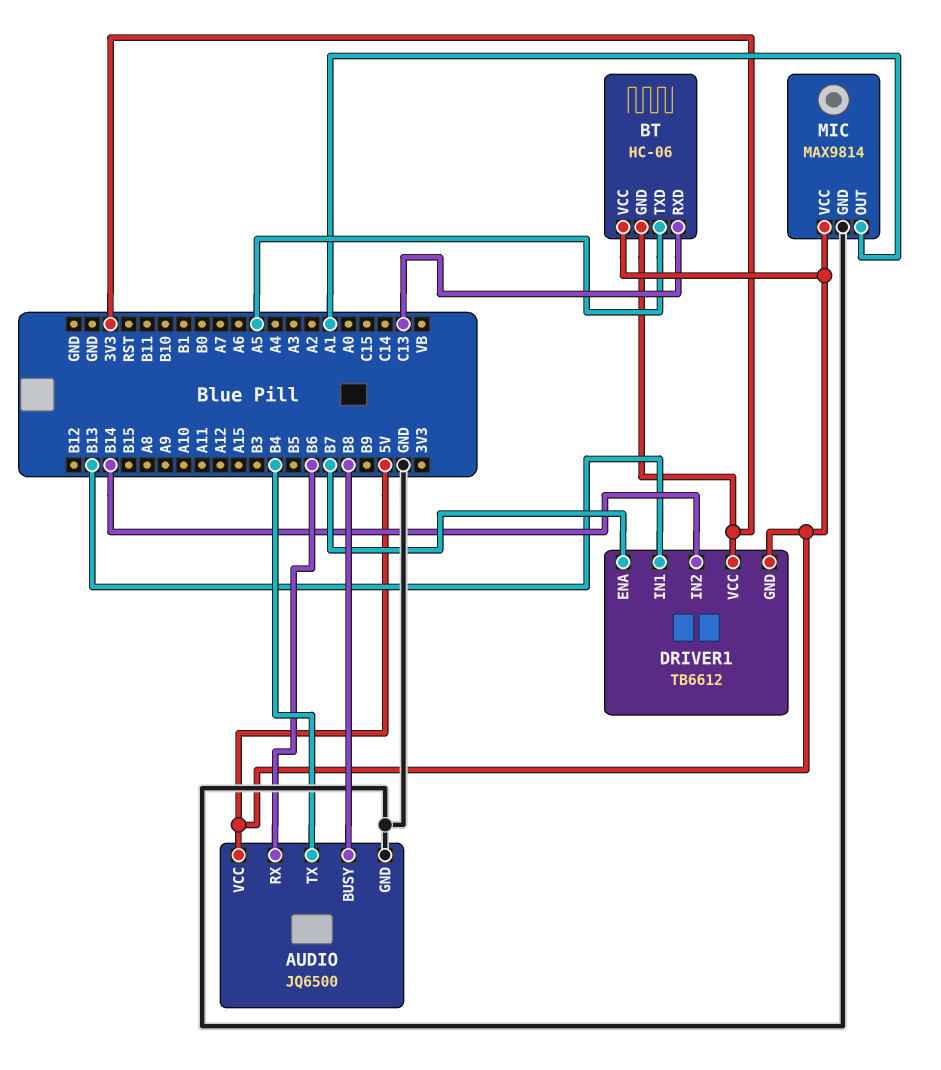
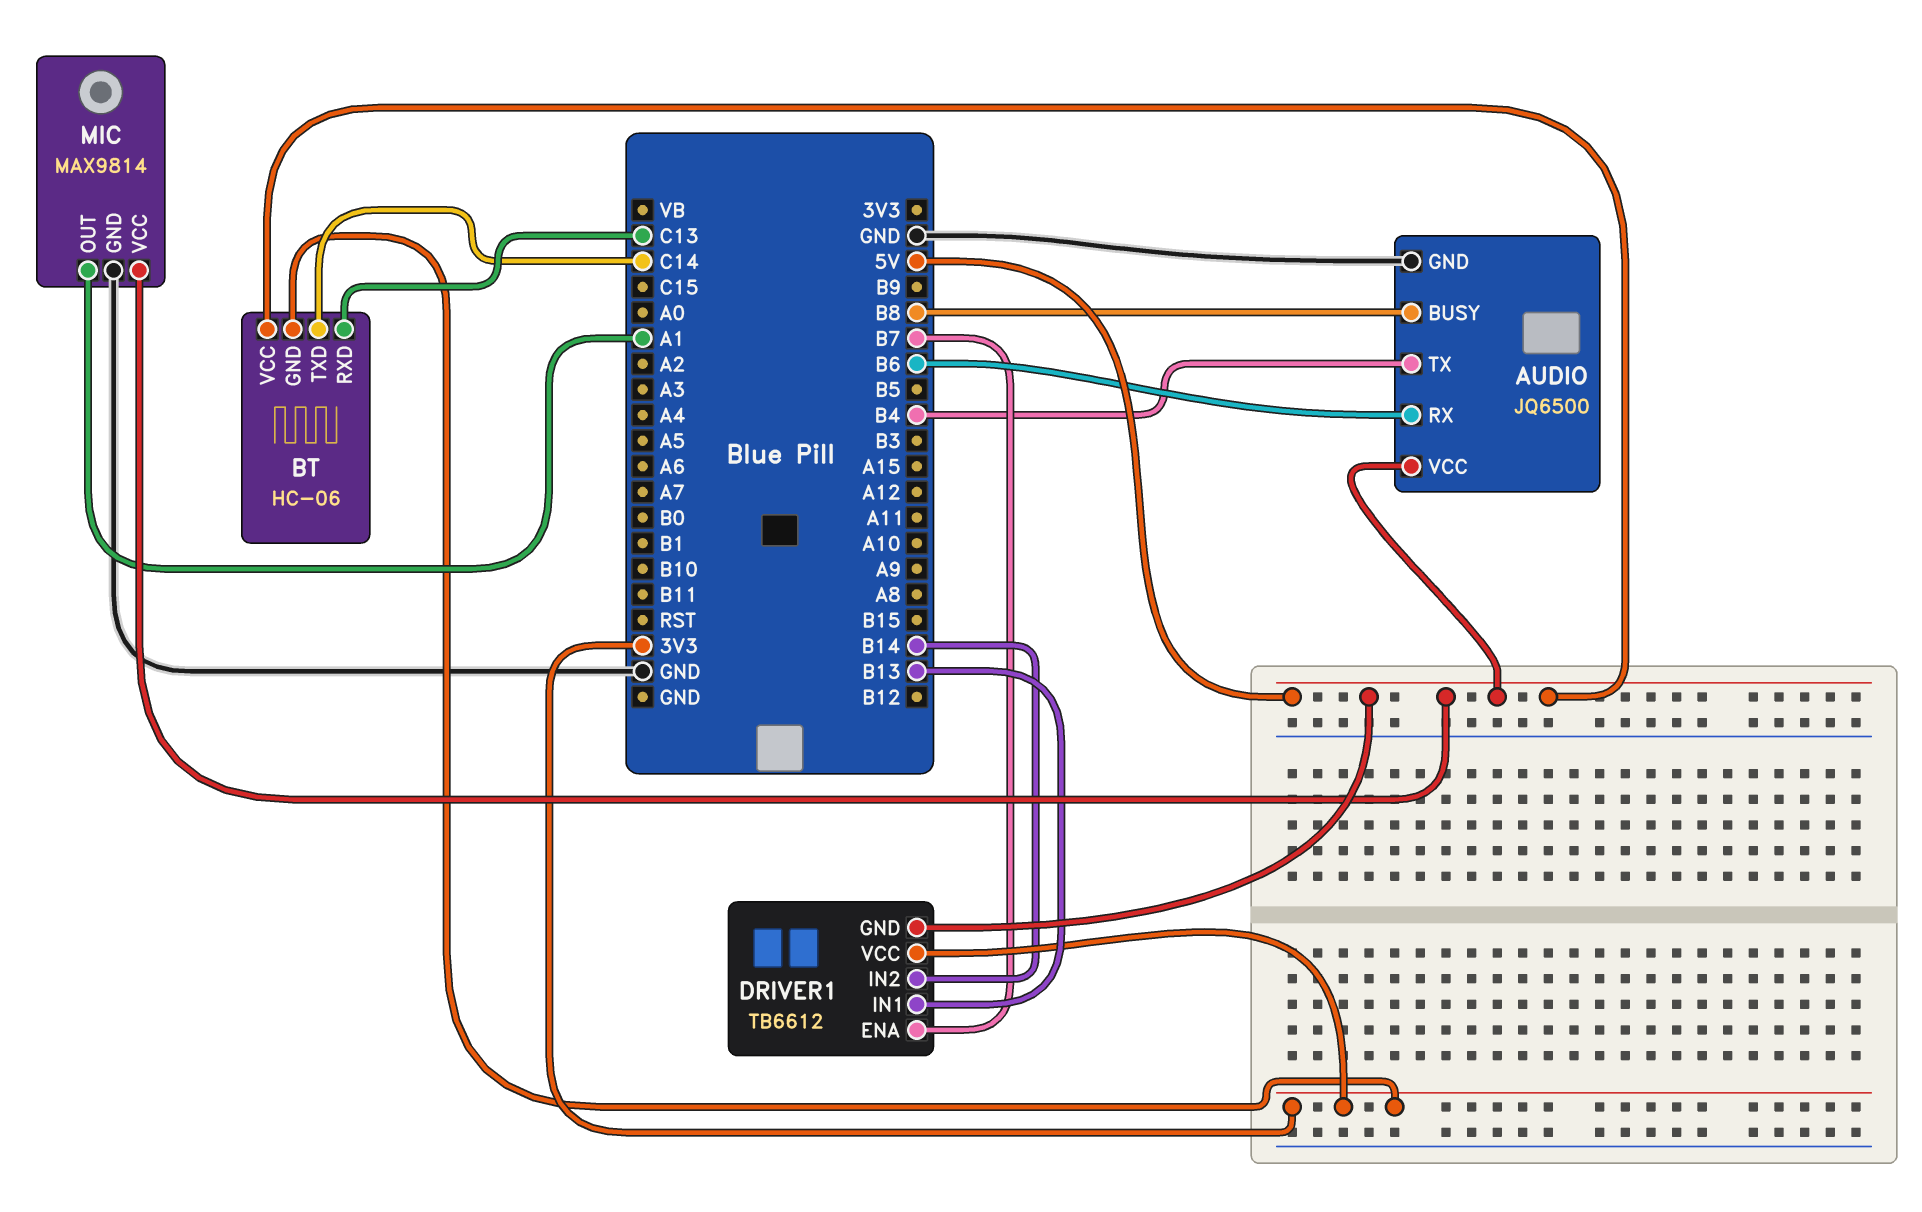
BT pin TXD: A5 -> C14

